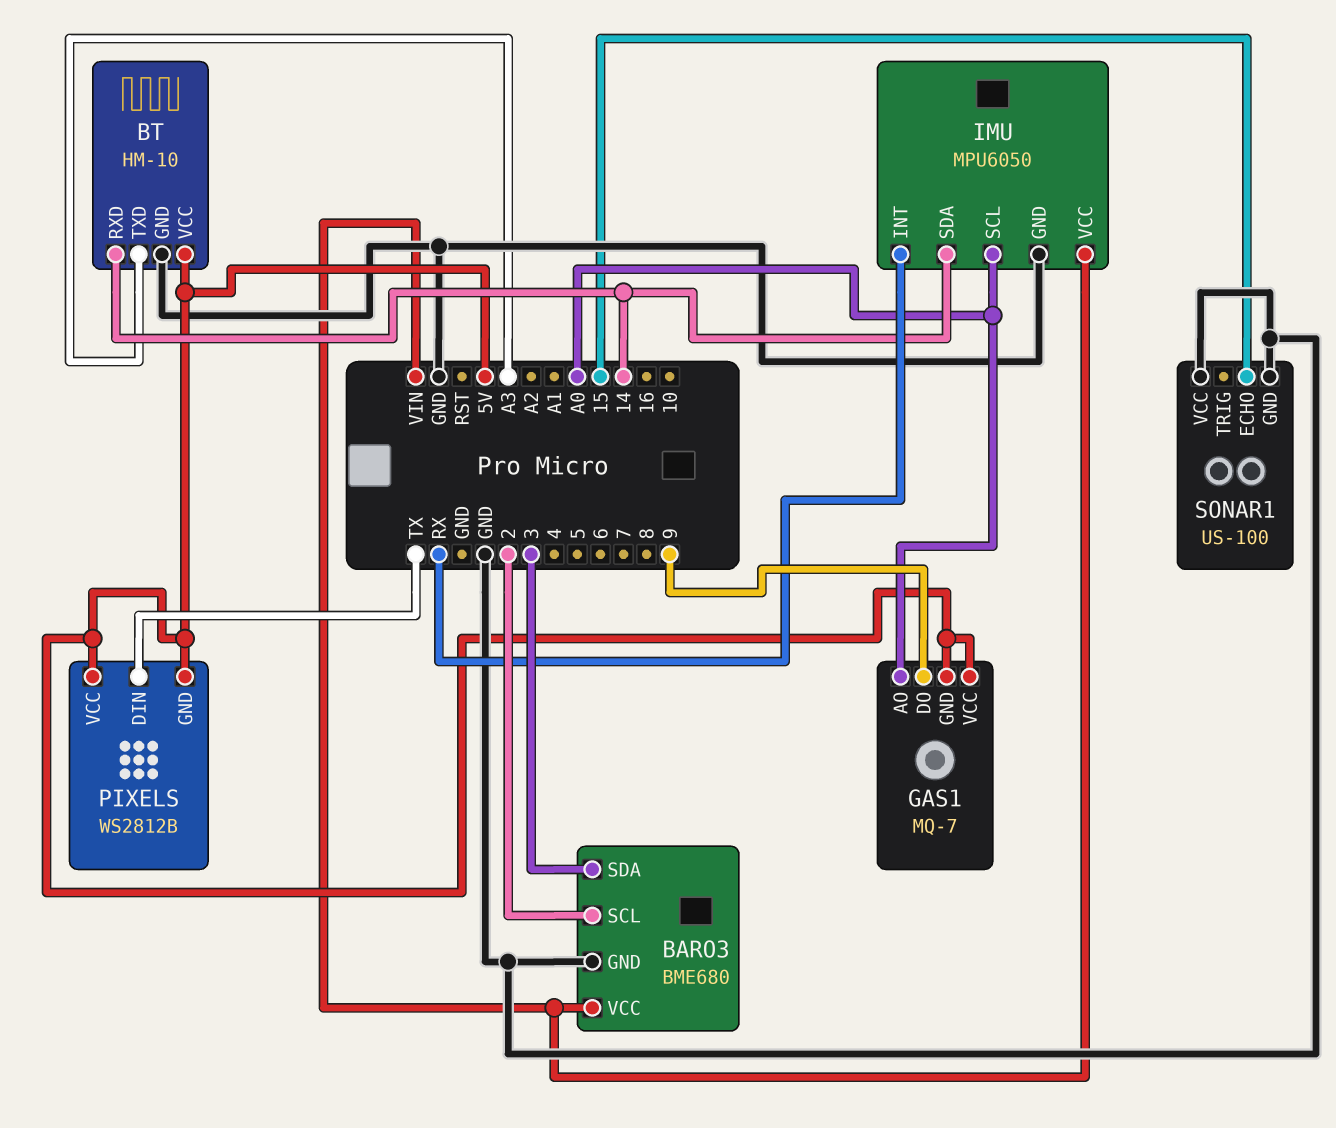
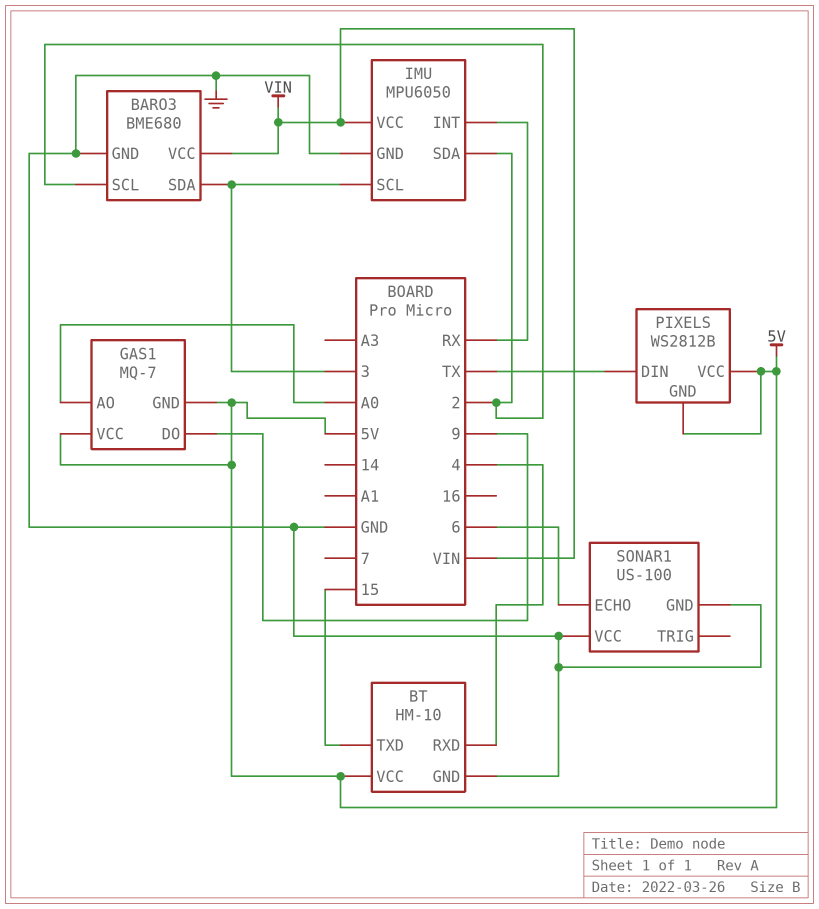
BT pin RXD: 14 -> 4
BT pin TXD: A3 -> 15
IMU pin SCL: A0 -> 3
IMU pin SDA: 14 -> 2
SONAR1 pin ECHO: 15 -> 6

